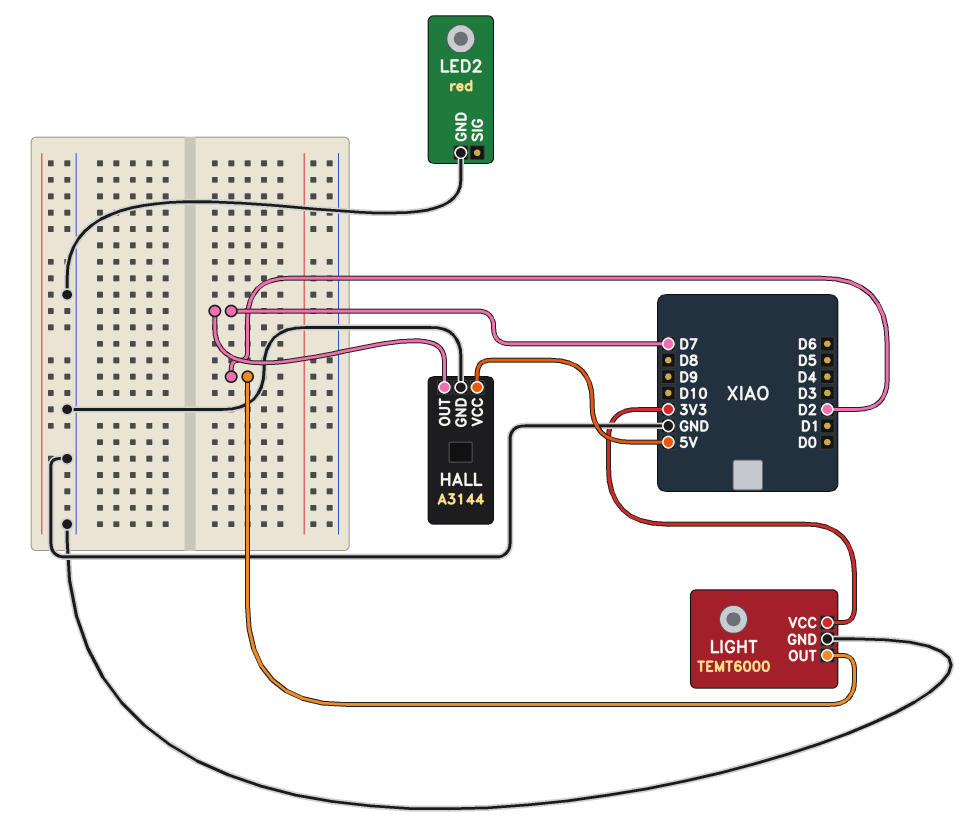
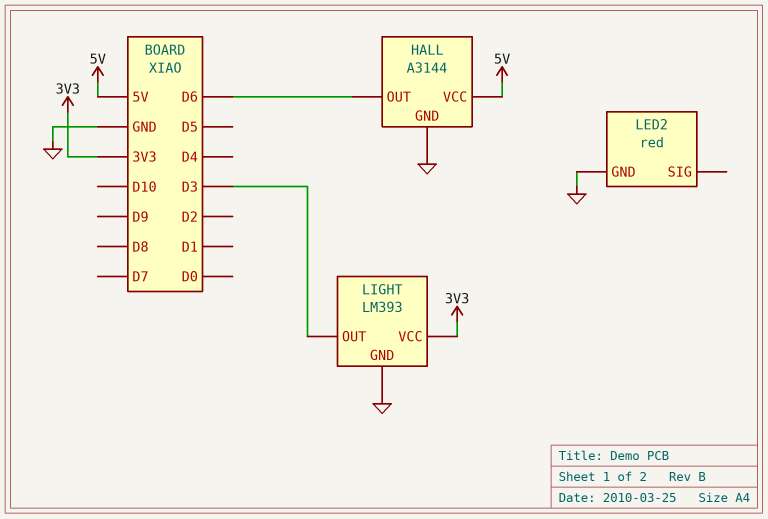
HALL pin OUT: D7 -> D6
LIGHT: TEMT6000 -> LM393
LIGHT pin OUT: D2 -> D3

